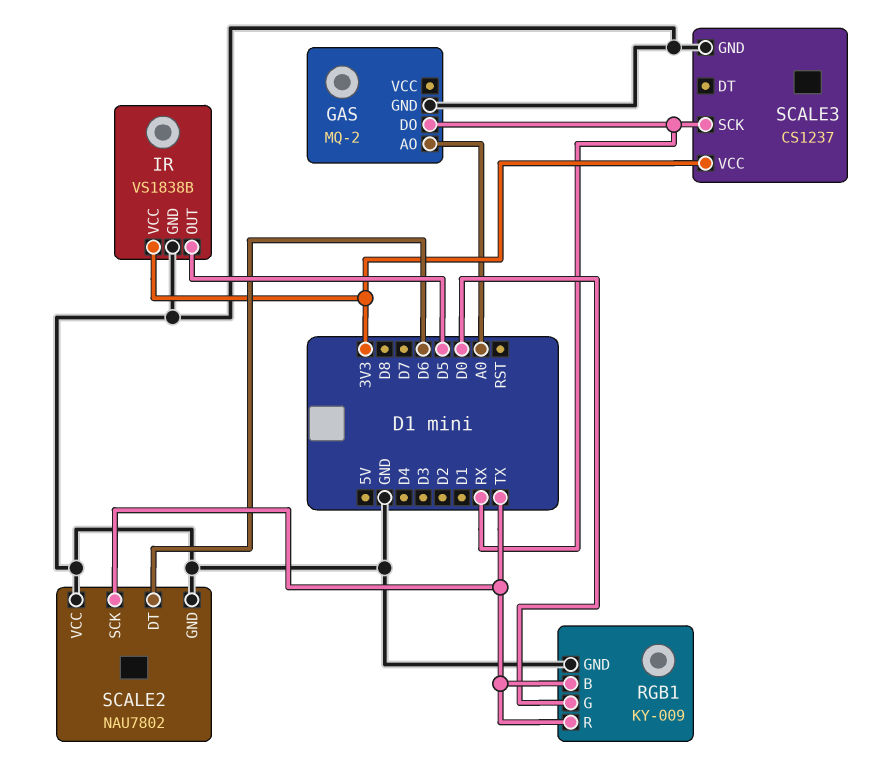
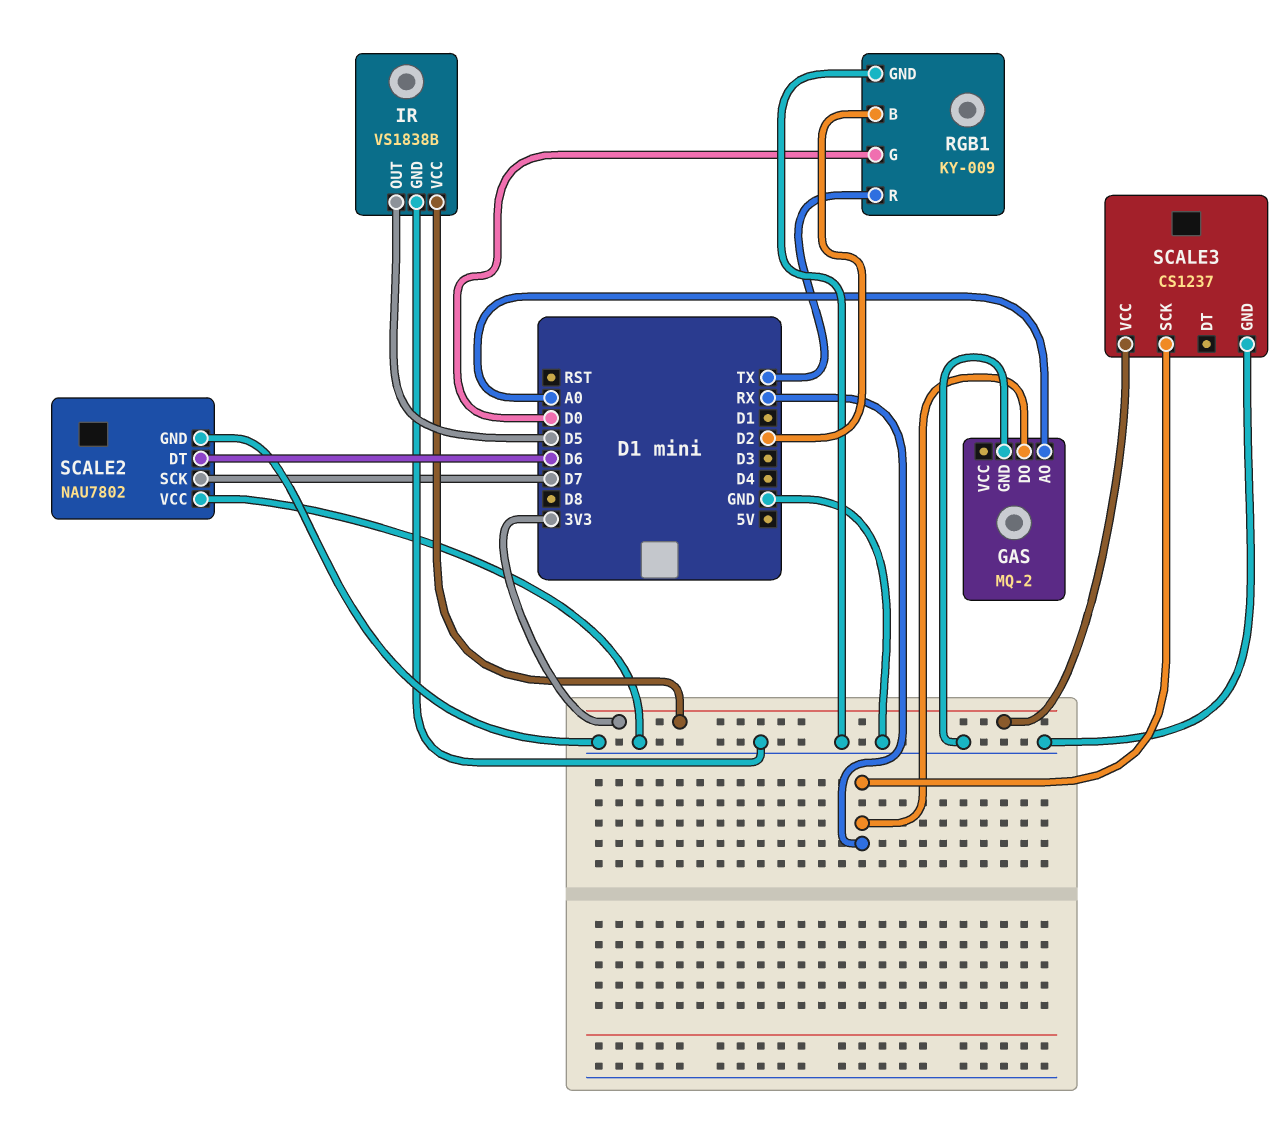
RGB1 pin B: TX -> D2
SCALE2 pin SCK: TX -> D7

